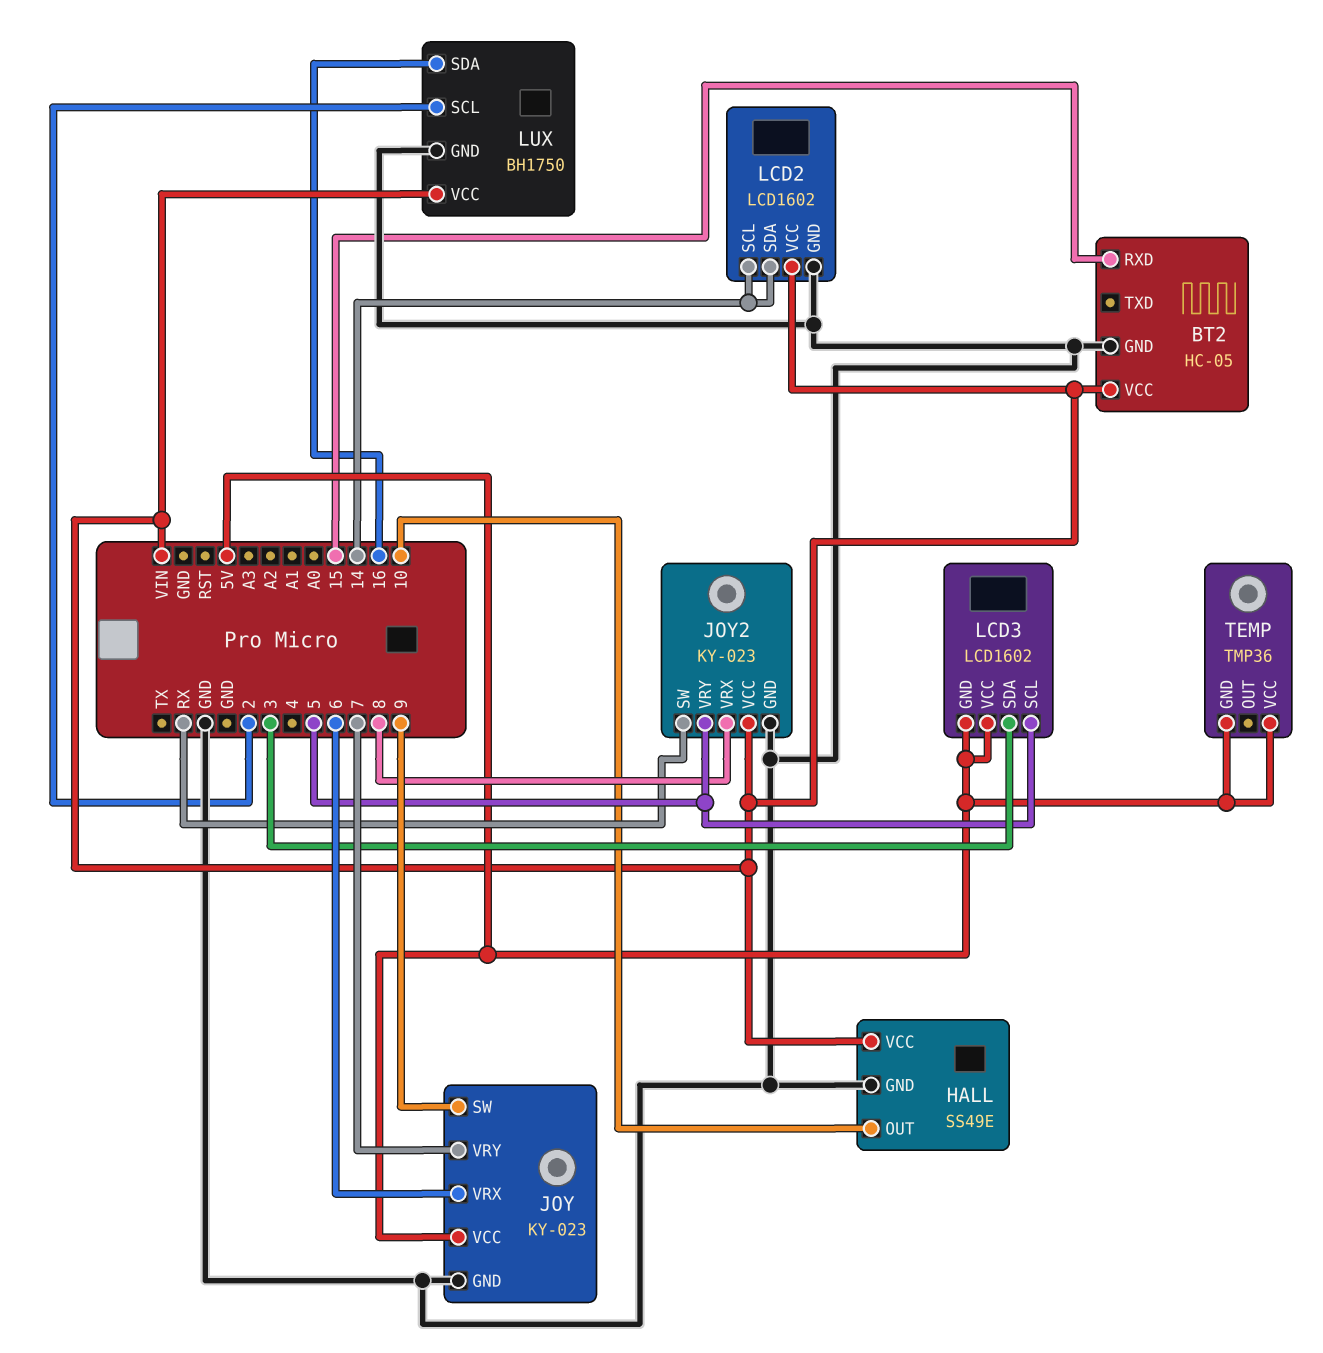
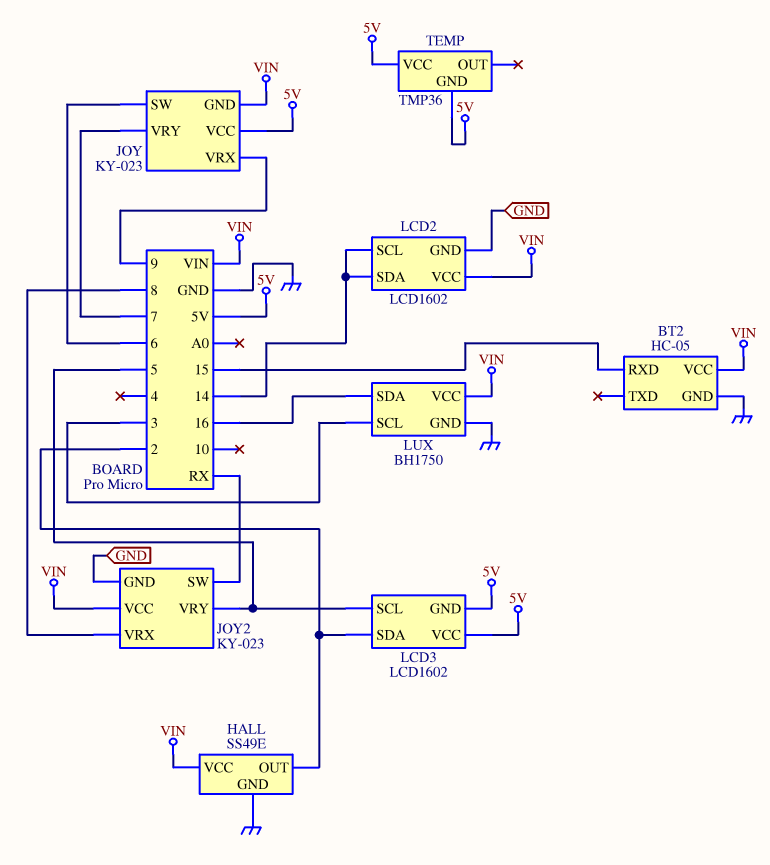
HALL pin OUT: 10 -> 2
JOY pin GND: GND -> VIN
JOY pin SW: 9 -> 6
JOY pin VRX: 6 -> 9
LCD3 pin SDA: 3 -> 2
LUX pin SCL: 2 -> 3

